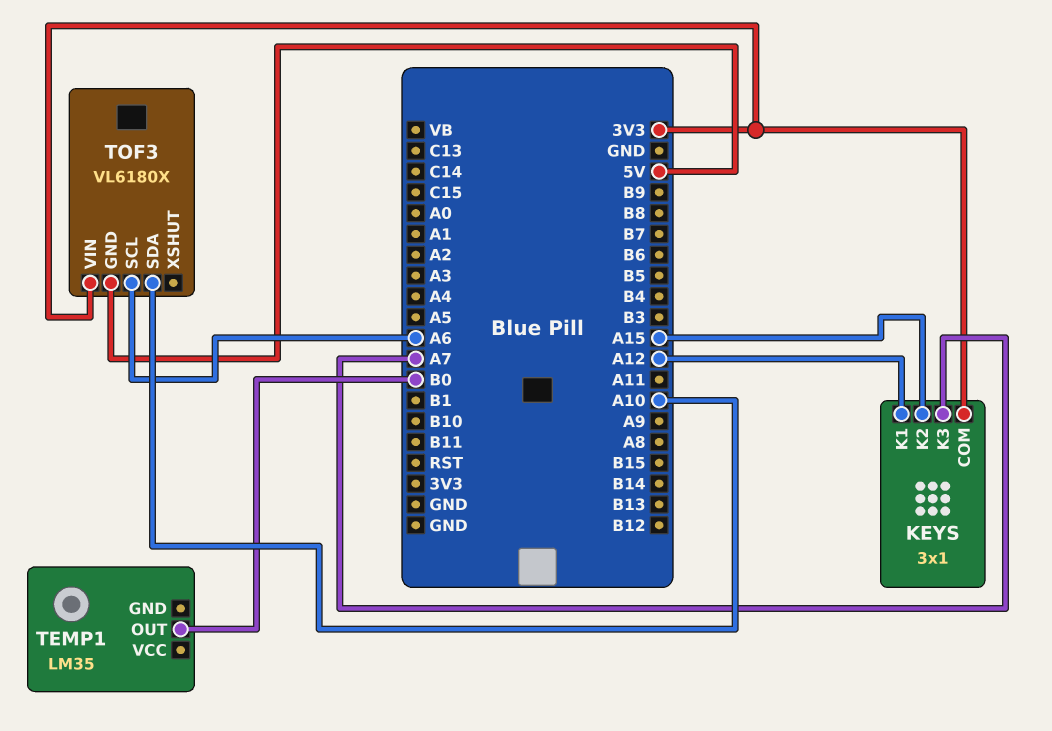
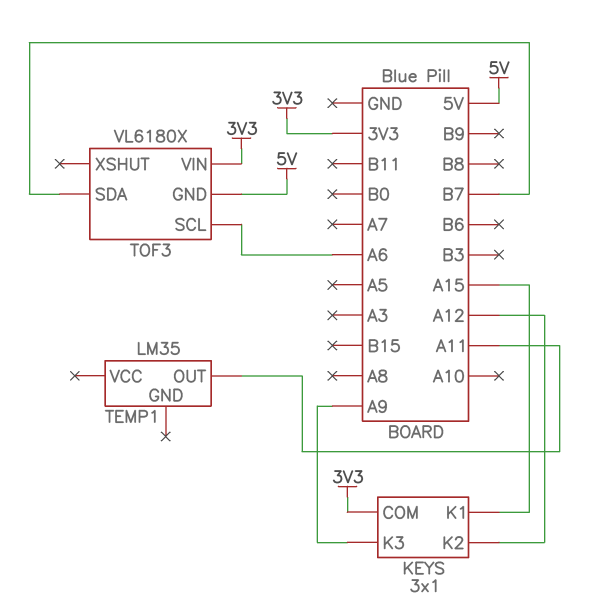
KEYS pin K1: A12 -> A15
KEYS pin K2: A15 -> A12
KEYS pin K3: A7 -> A9
TEMP1 pin OUT: B0 -> A11
TOF3 pin SDA: A10 -> B7

